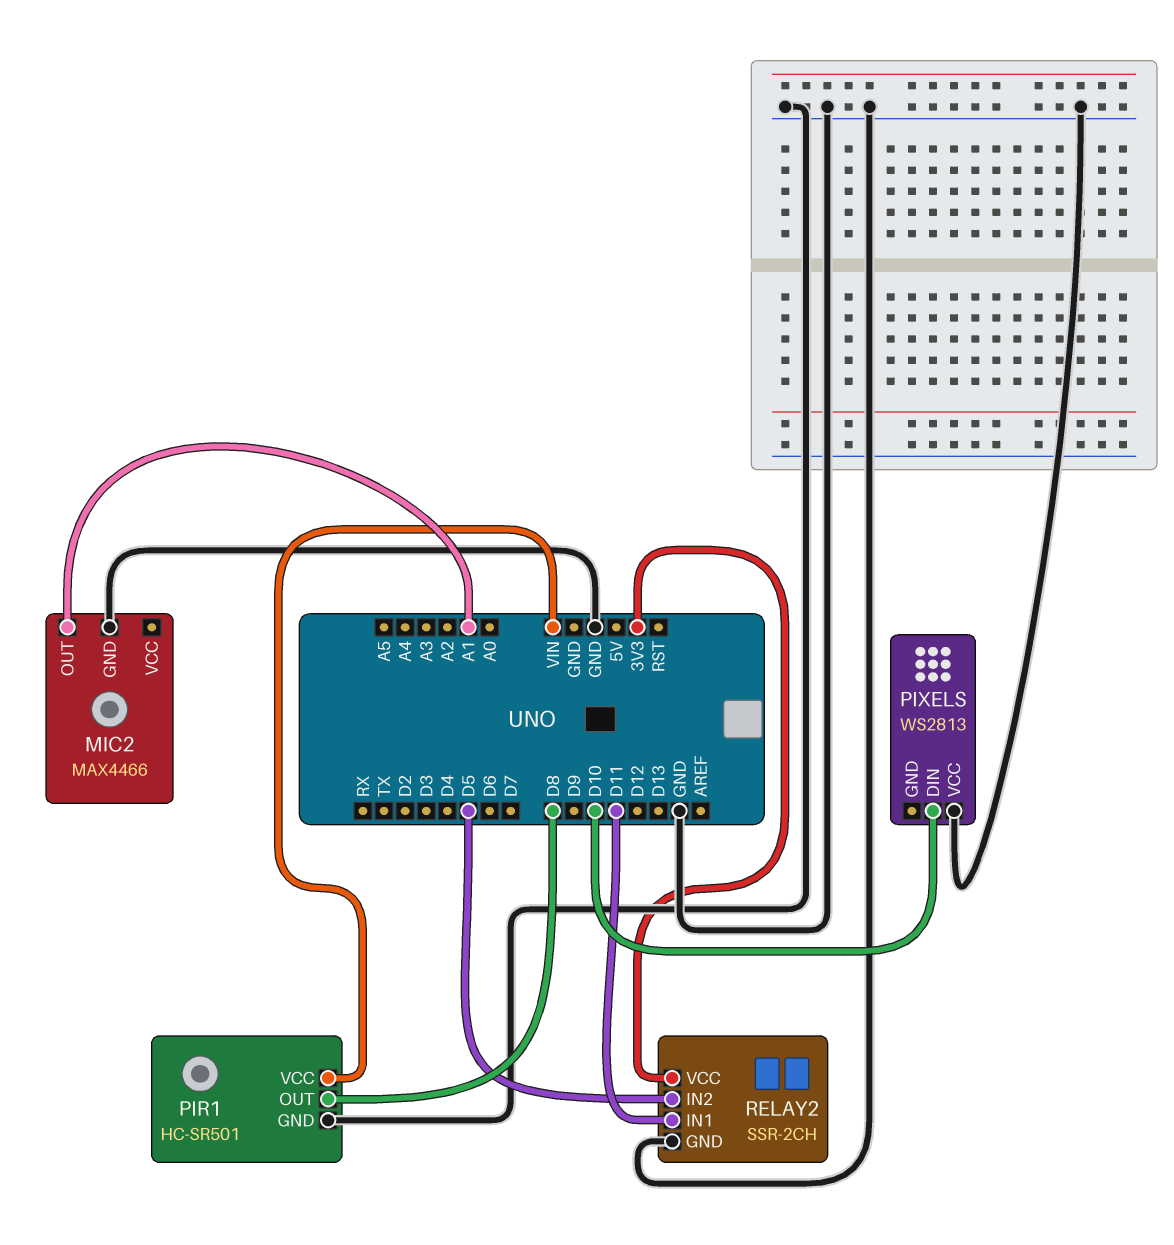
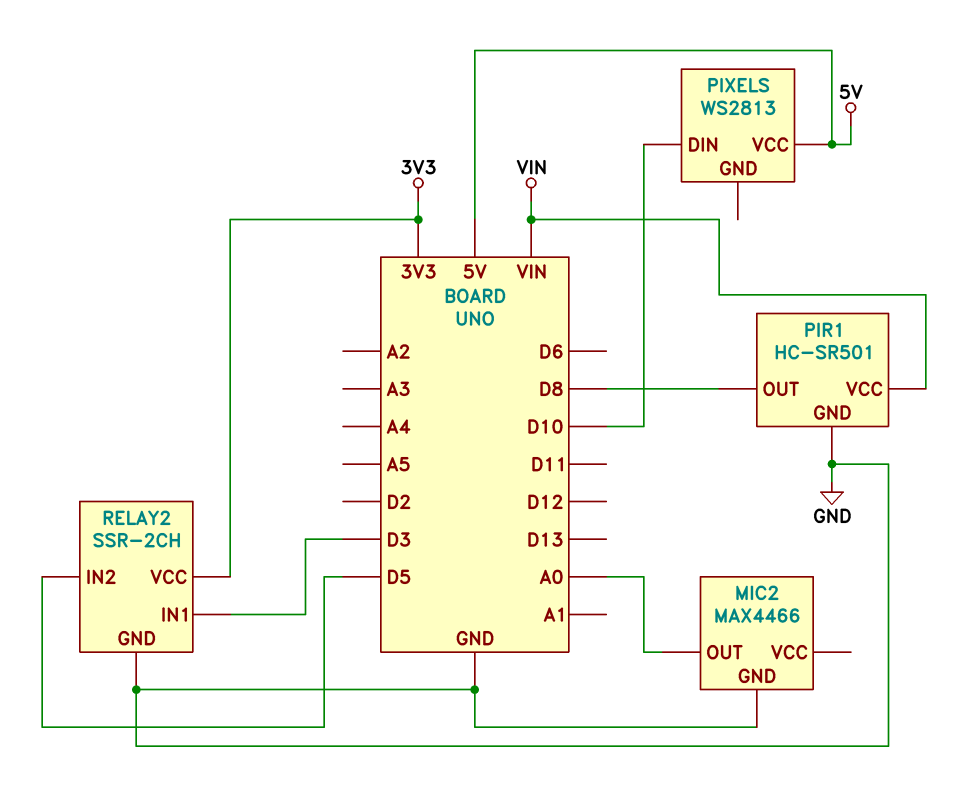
MIC2 pin OUT: A1 -> A0
PIXELS pin VCC: GND -> 5V
RELAY2 pin IN1: D11 -> D3

